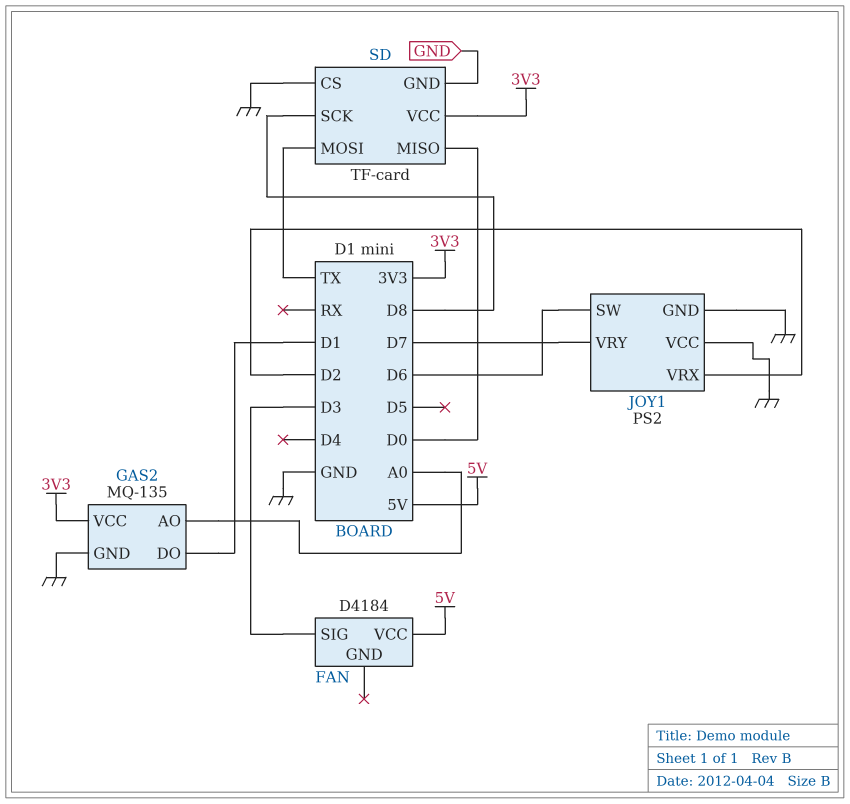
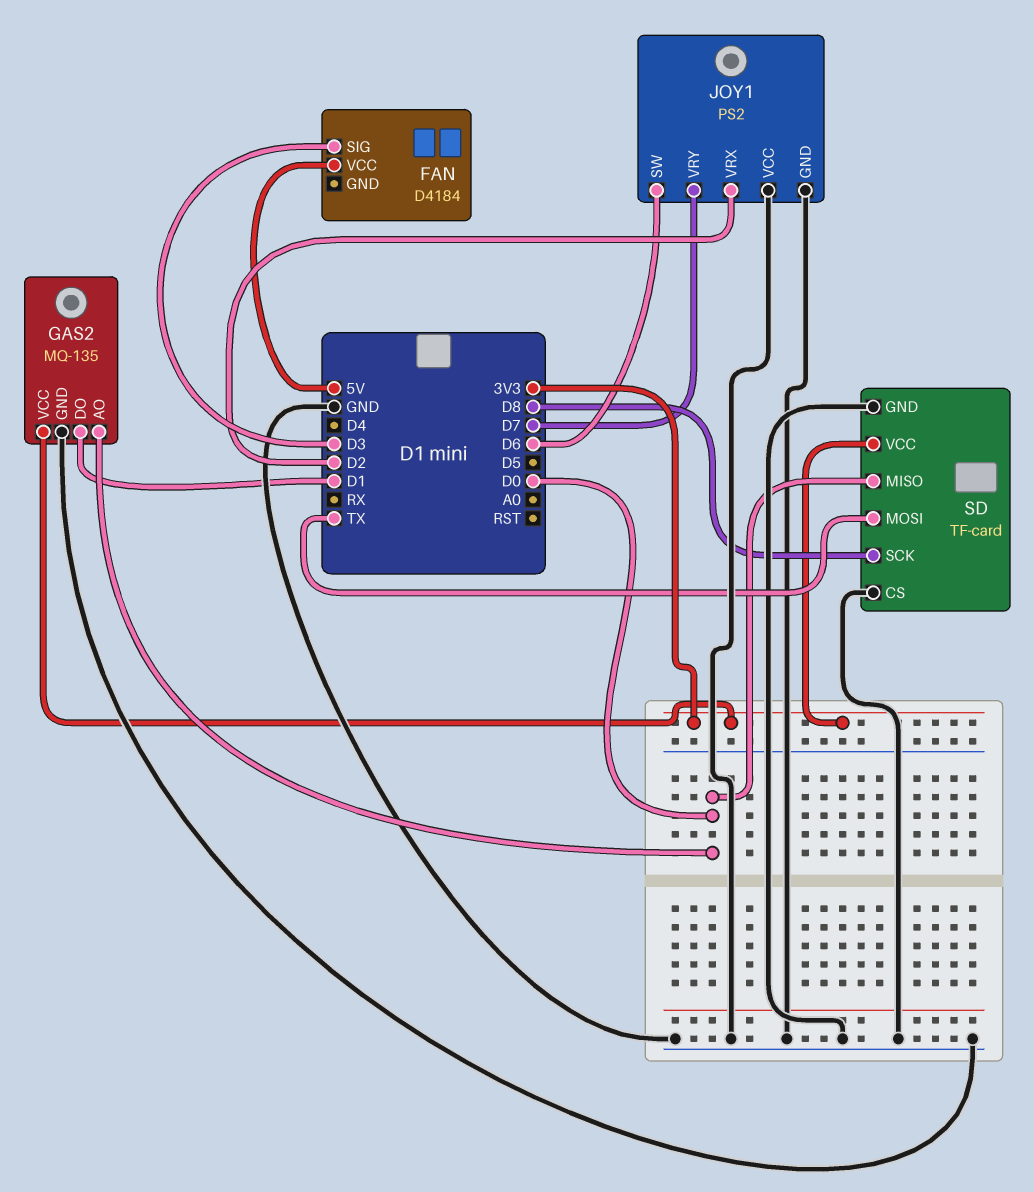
GAS2 pin AO: A0 -> D0

